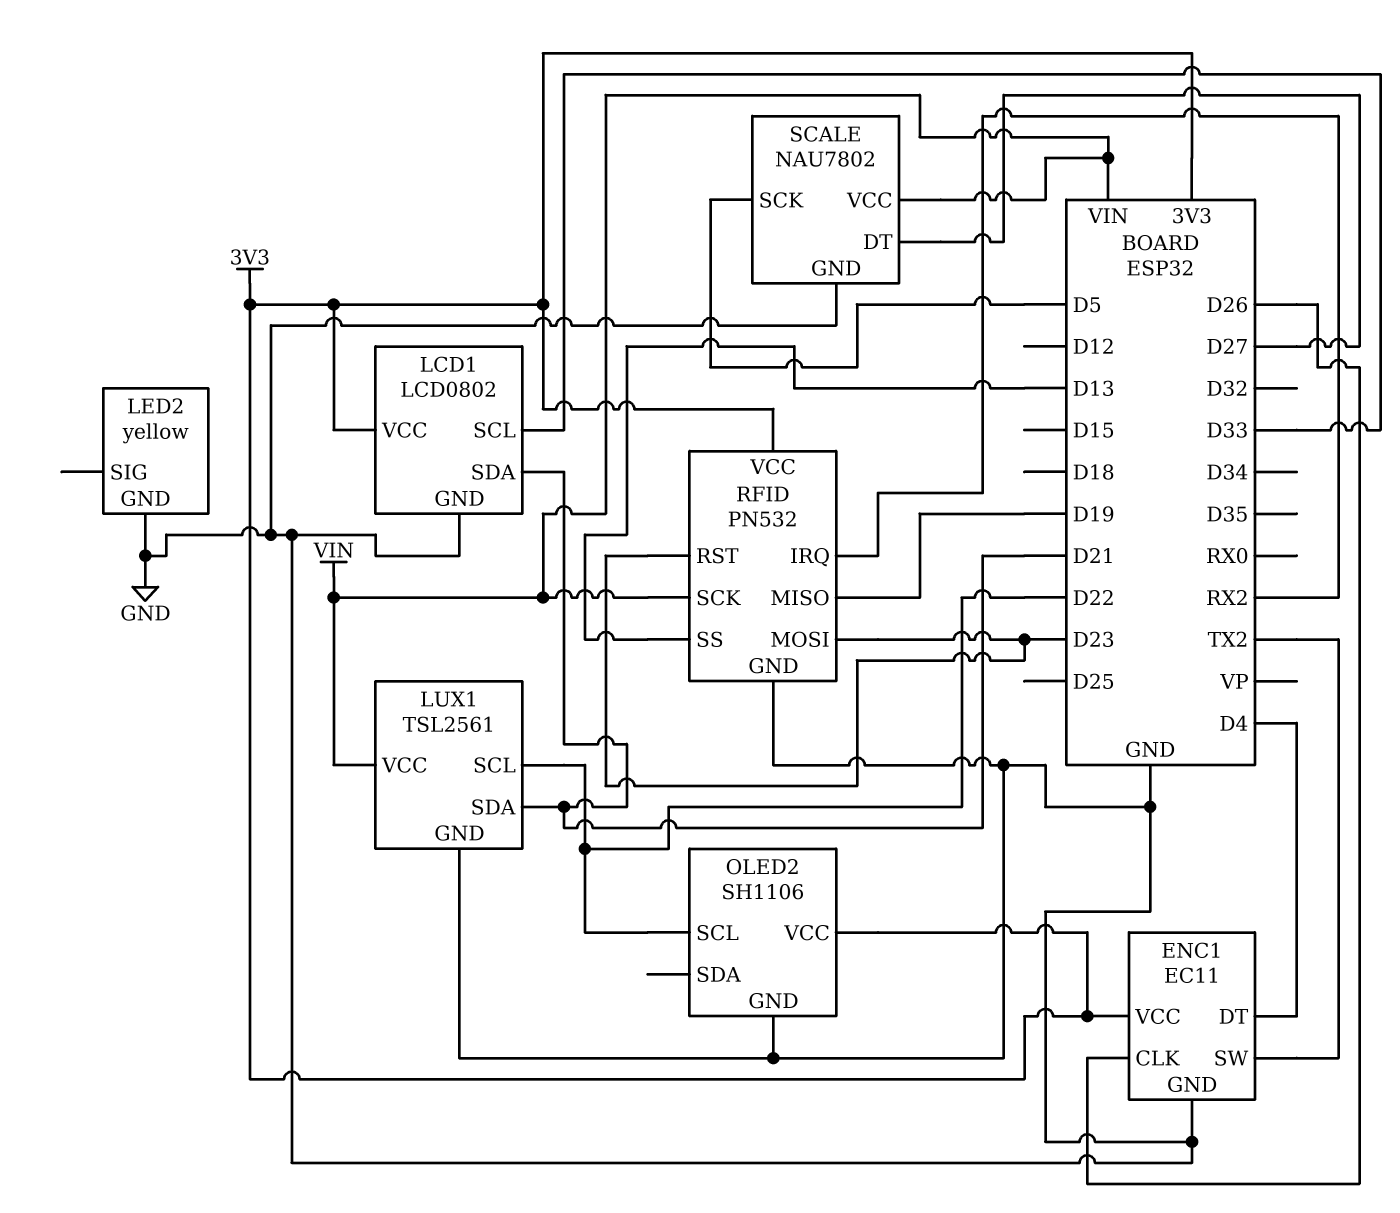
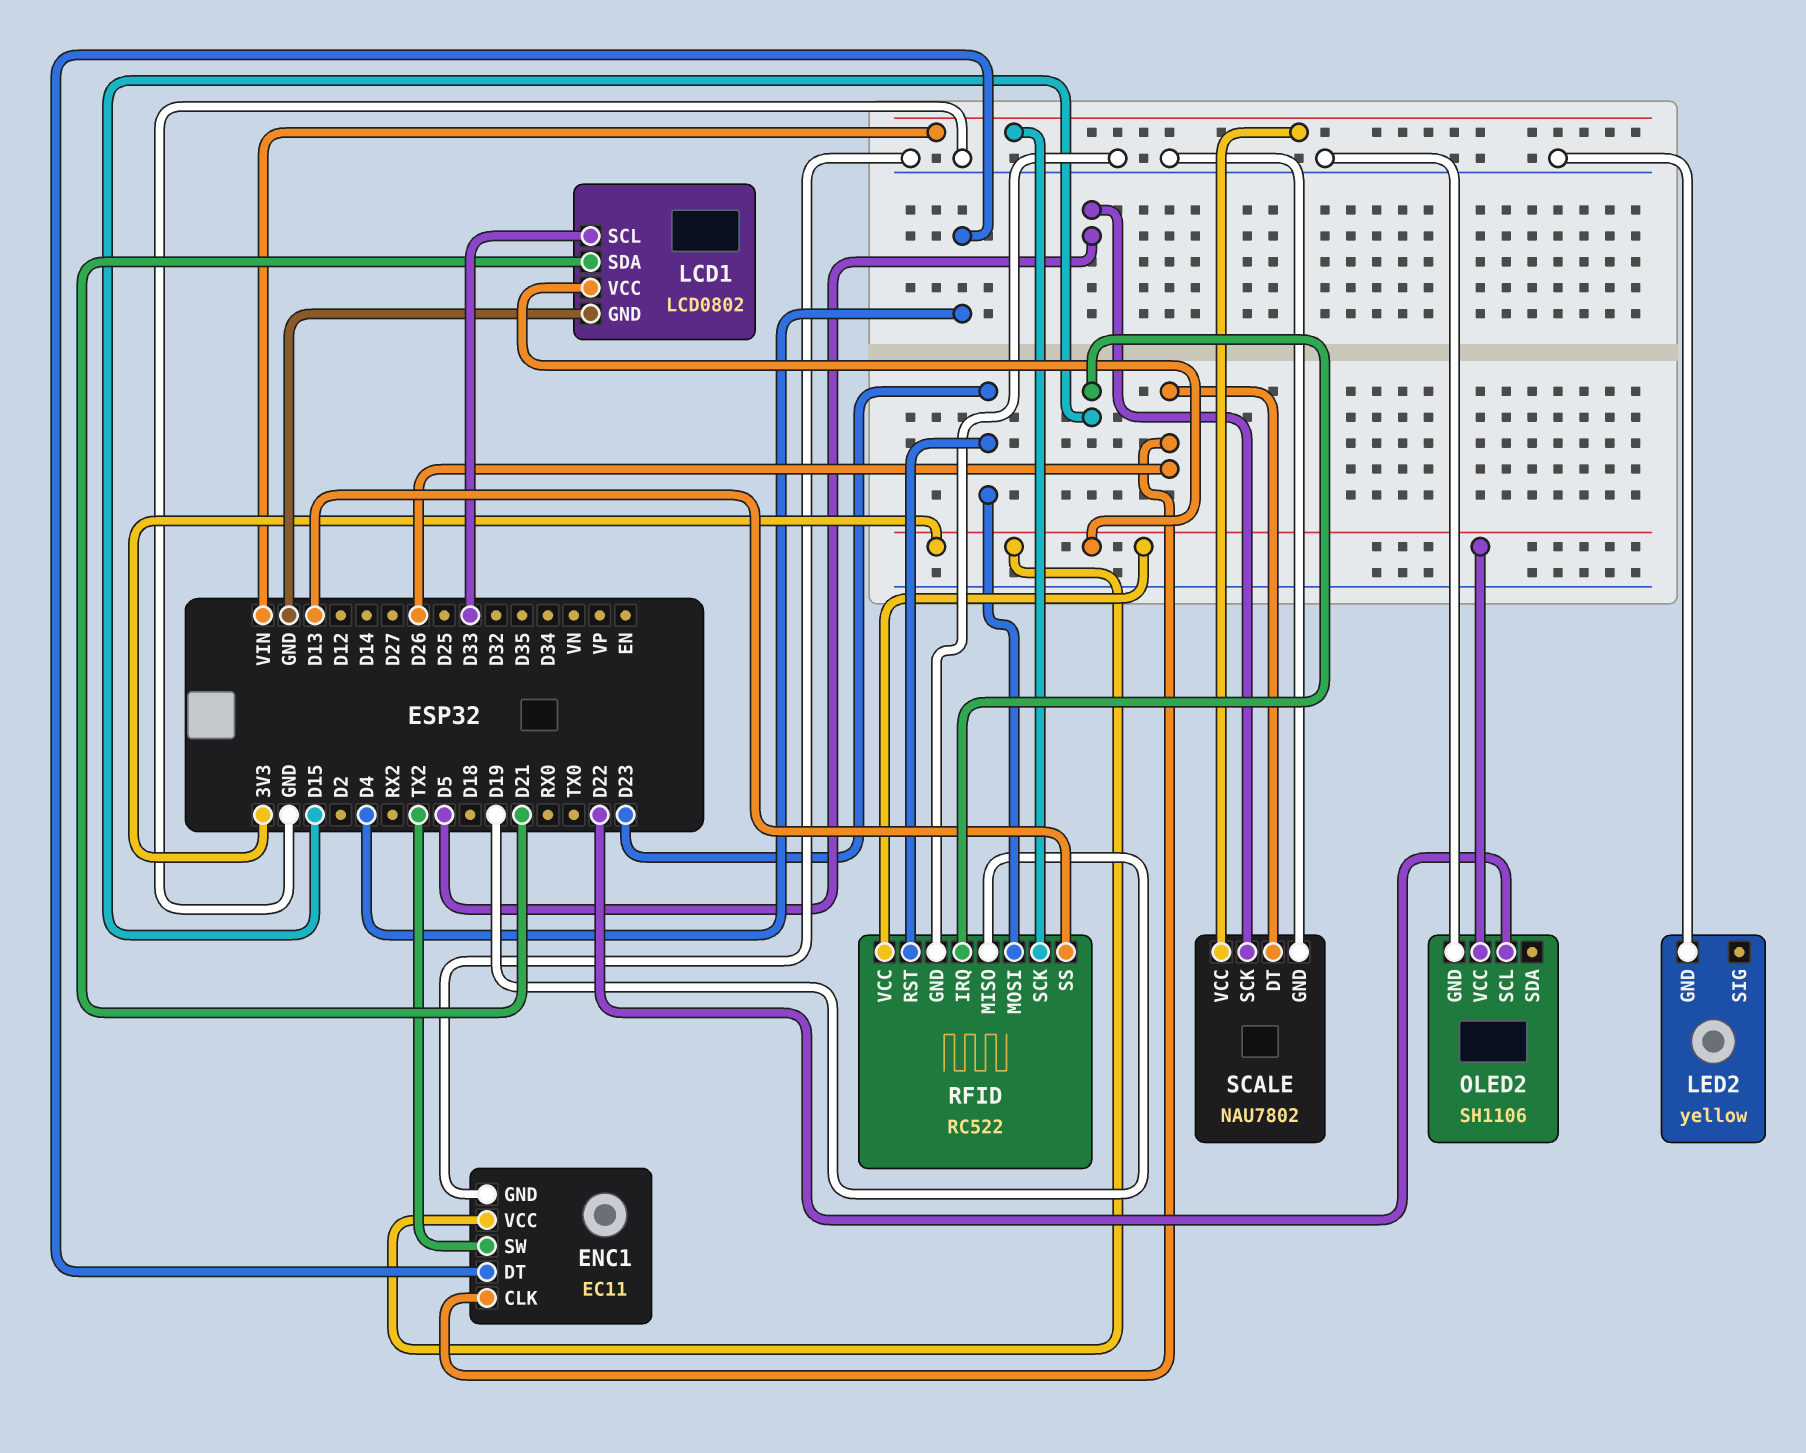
LUX1: TSL2561 -> none
LUX1 pin GND: GND -> none
LUX1 pin SCL: D22 -> none
LUX1 pin SDA: D21 -> none
LUX1 pin VCC: VIN -> none
RFID: PN532 -> RC522
RFID pin IRQ: RX2 -> D15
SCALE pin DT: D27 -> D26

